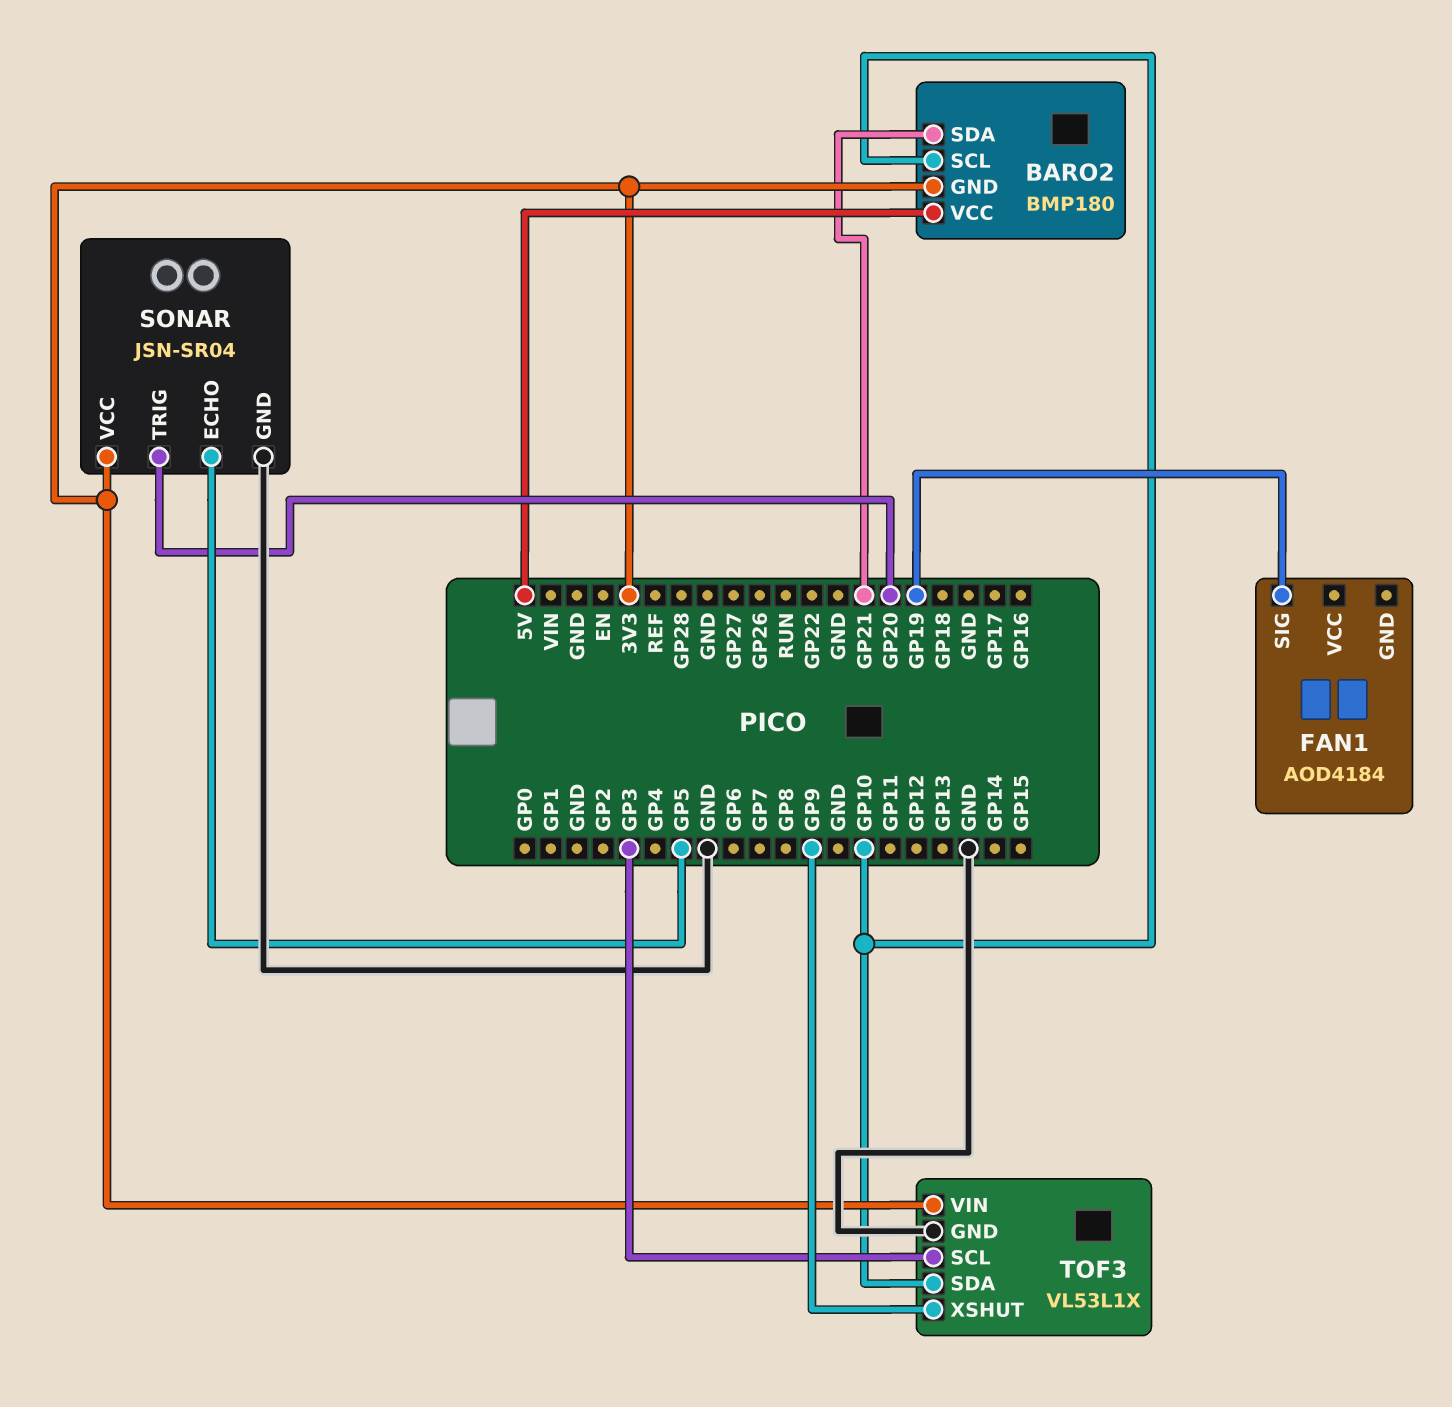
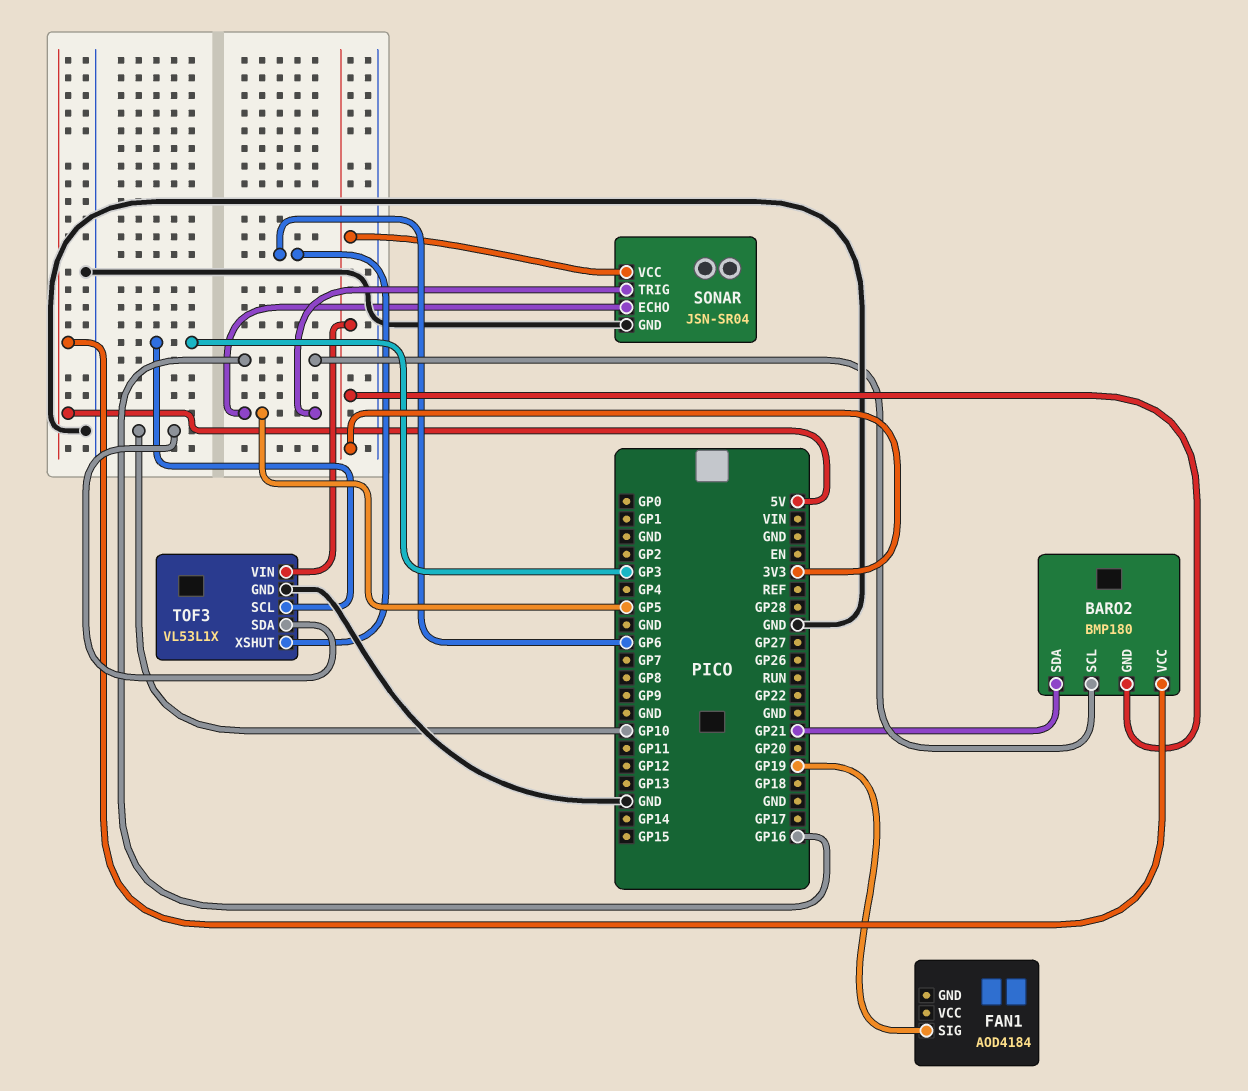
BARO2 pin SCL: GP10 -> GP16
SONAR pin TRIG: GP20 -> GP5
TOF3 pin XSHUT: GP9 -> GP6

